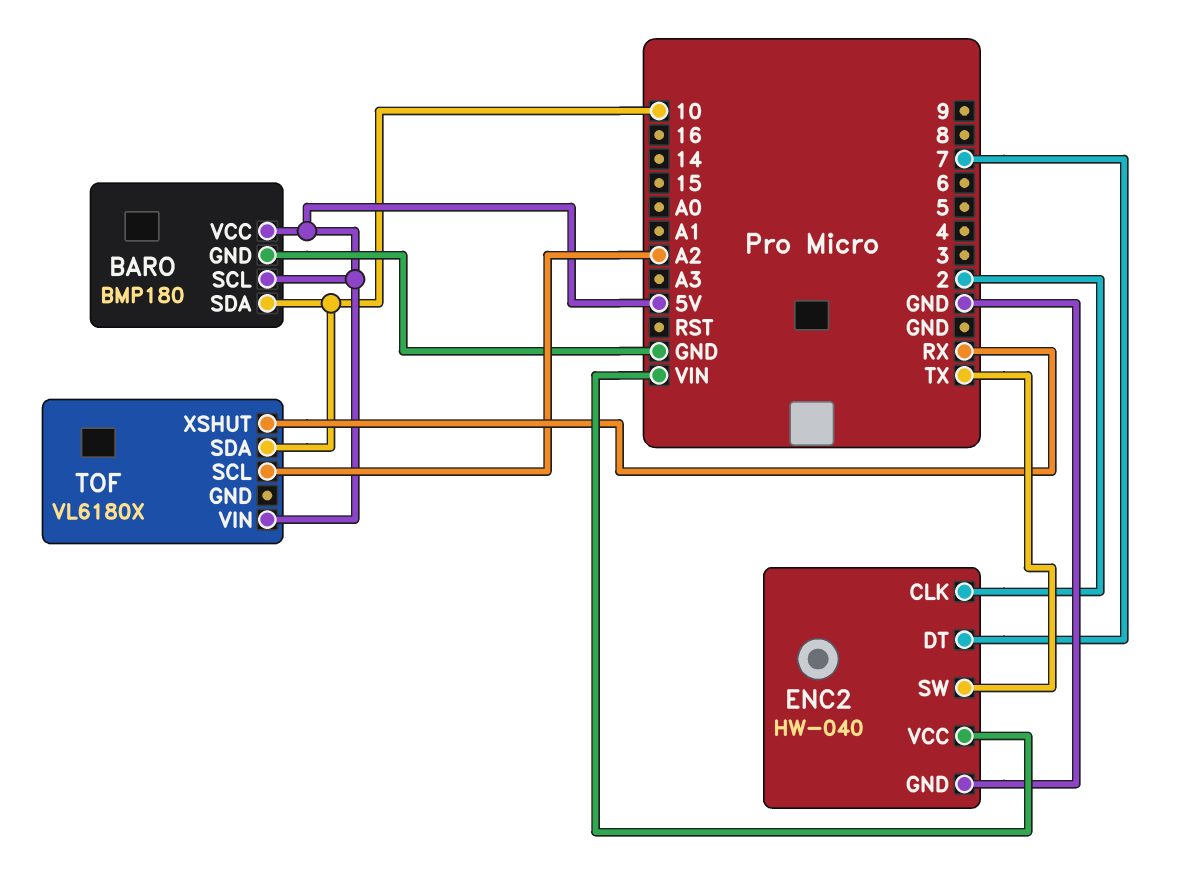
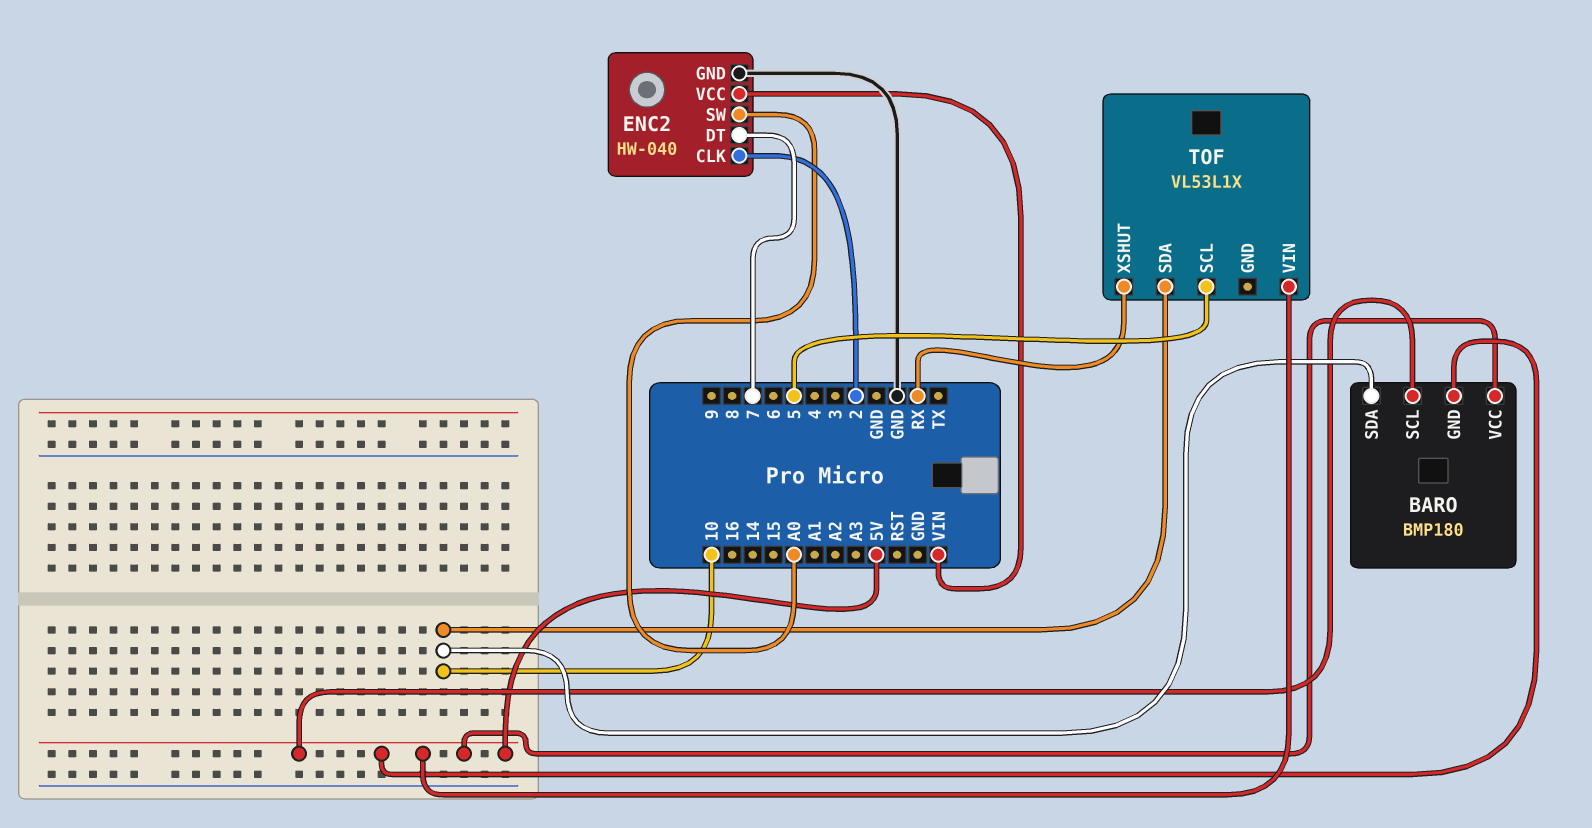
BARO pin GND: GND -> 5V
ENC2 pin SW: TX -> A0
TOF: VL6180X -> VL53L1X
TOF pin SCL: A2 -> 5

